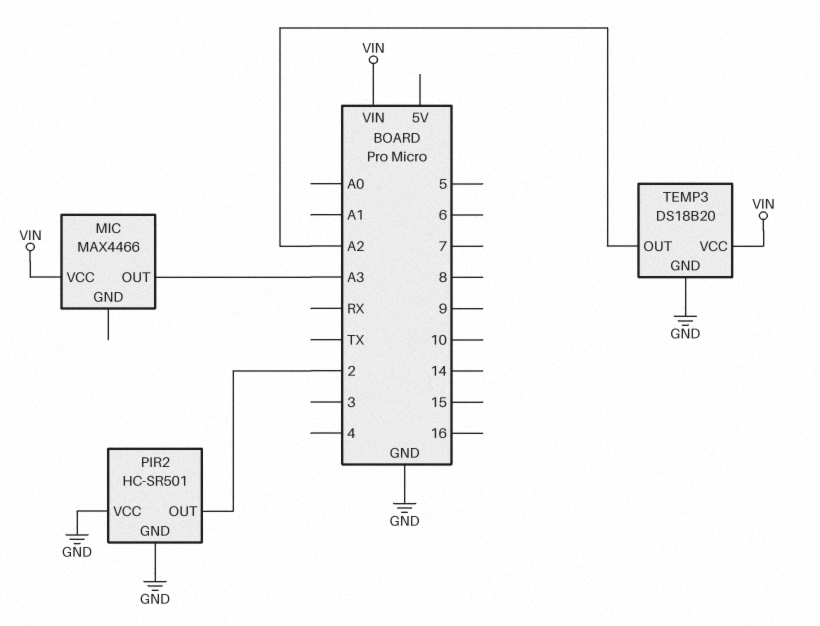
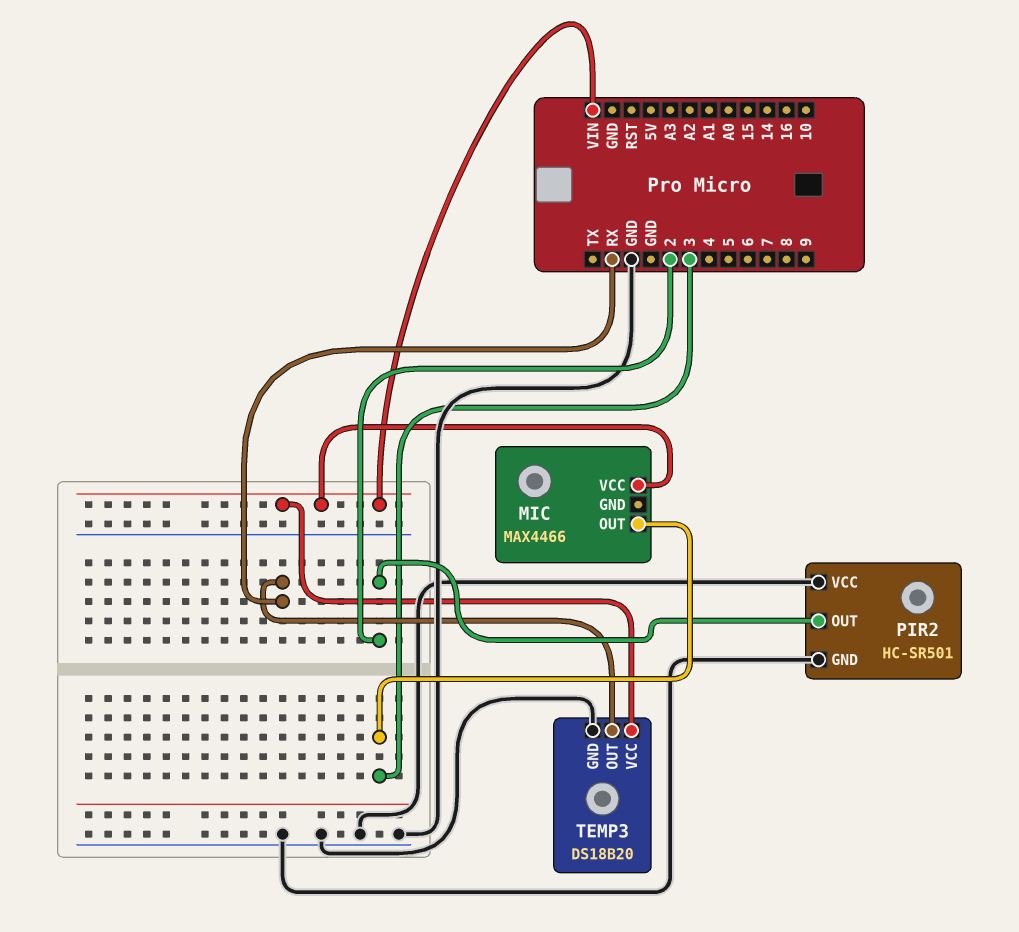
MIC pin OUT: A3 -> 3
TEMP3 pin OUT: A2 -> RX

